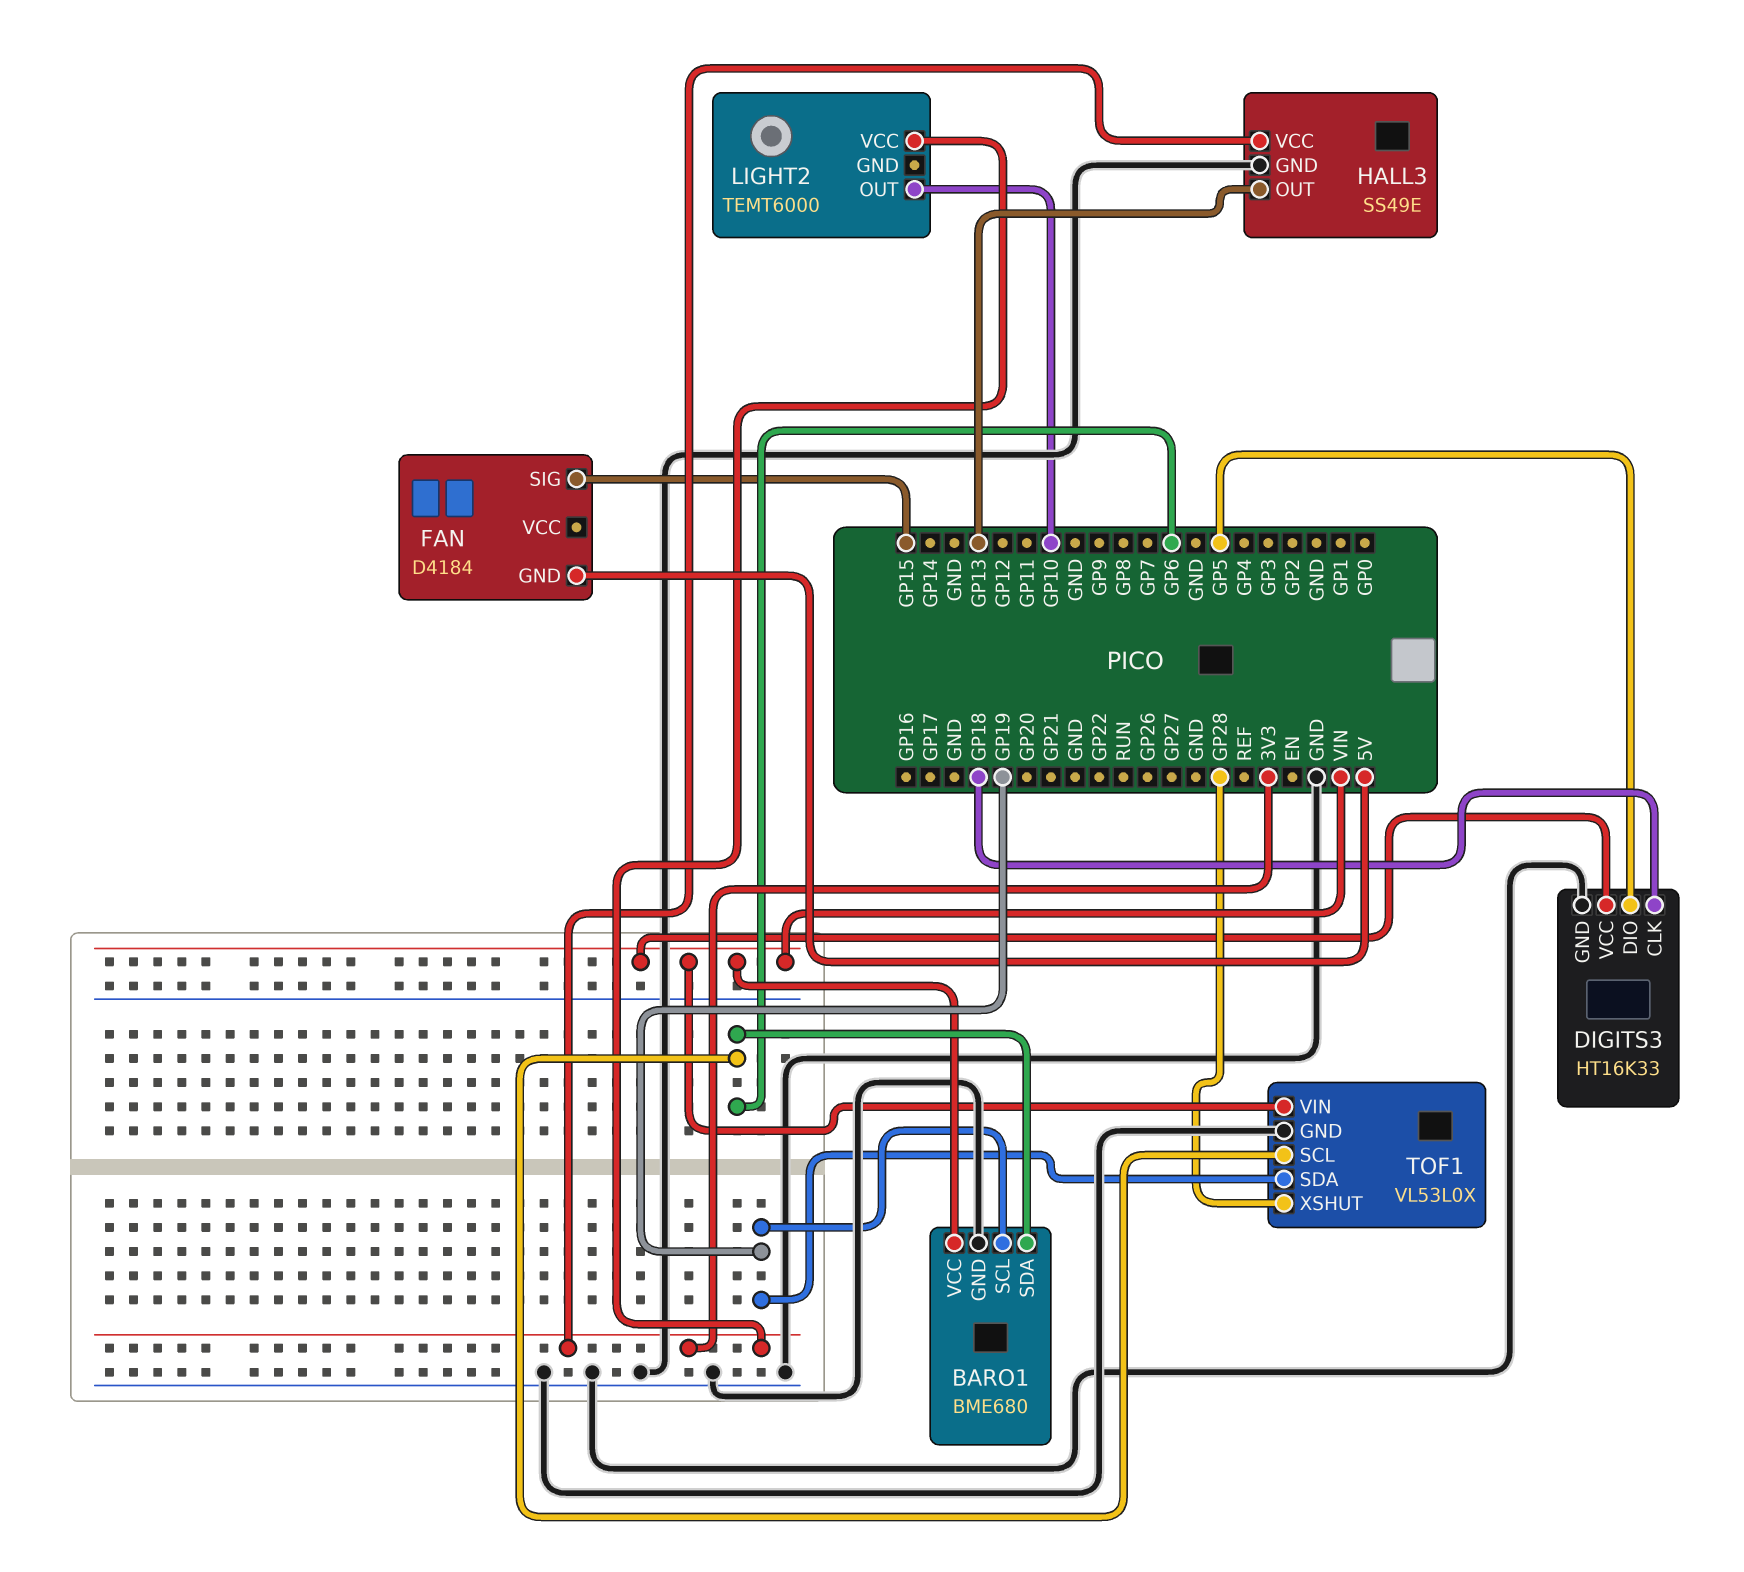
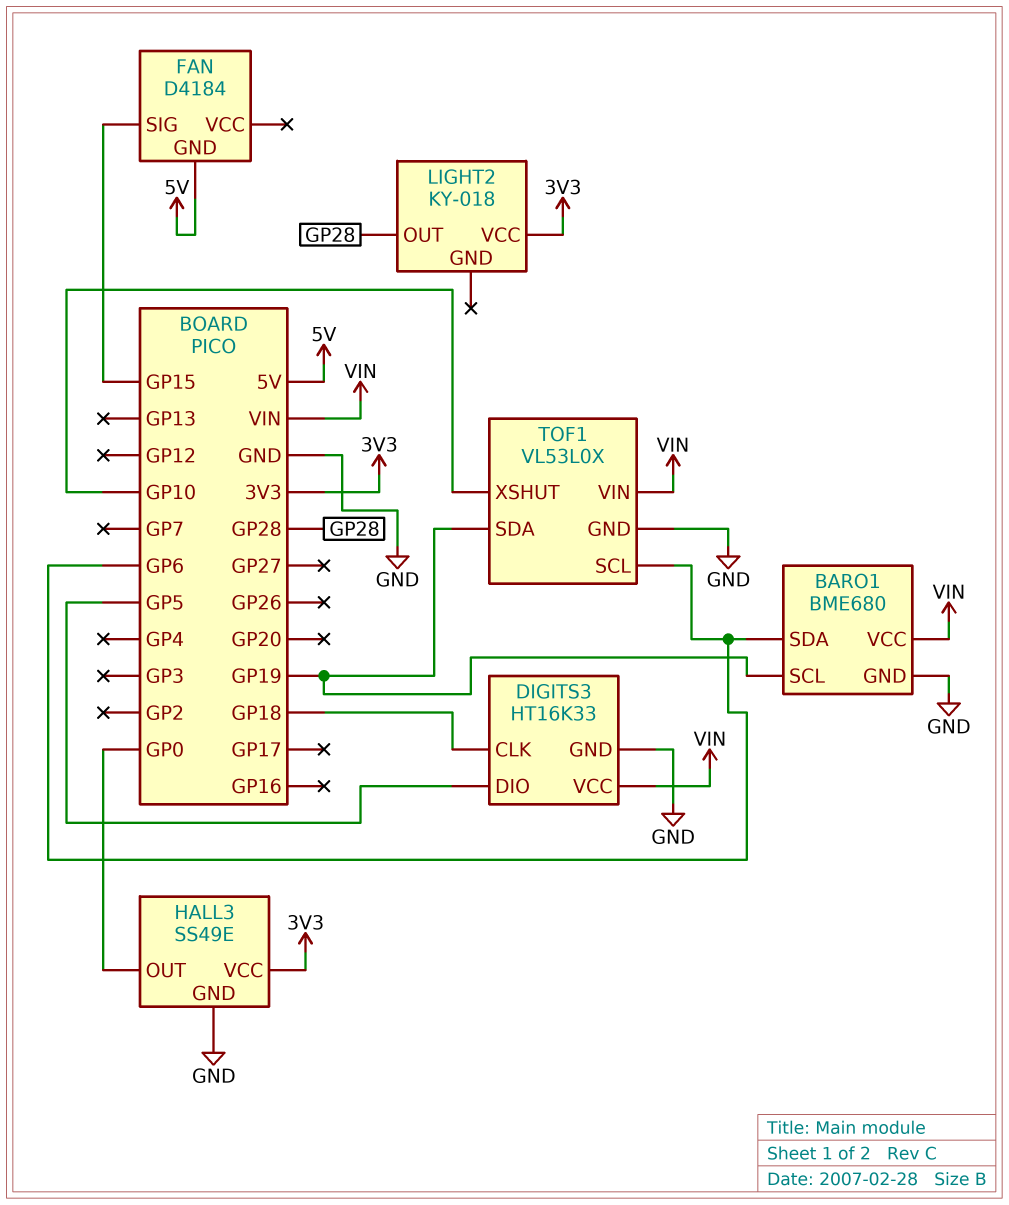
HALL3 pin OUT: GP13 -> GP0
LIGHT2: TEMT6000 -> KY-018
LIGHT2 pin OUT: GP10 -> GP28
TOF1 pin XSHUT: GP28 -> GP10

